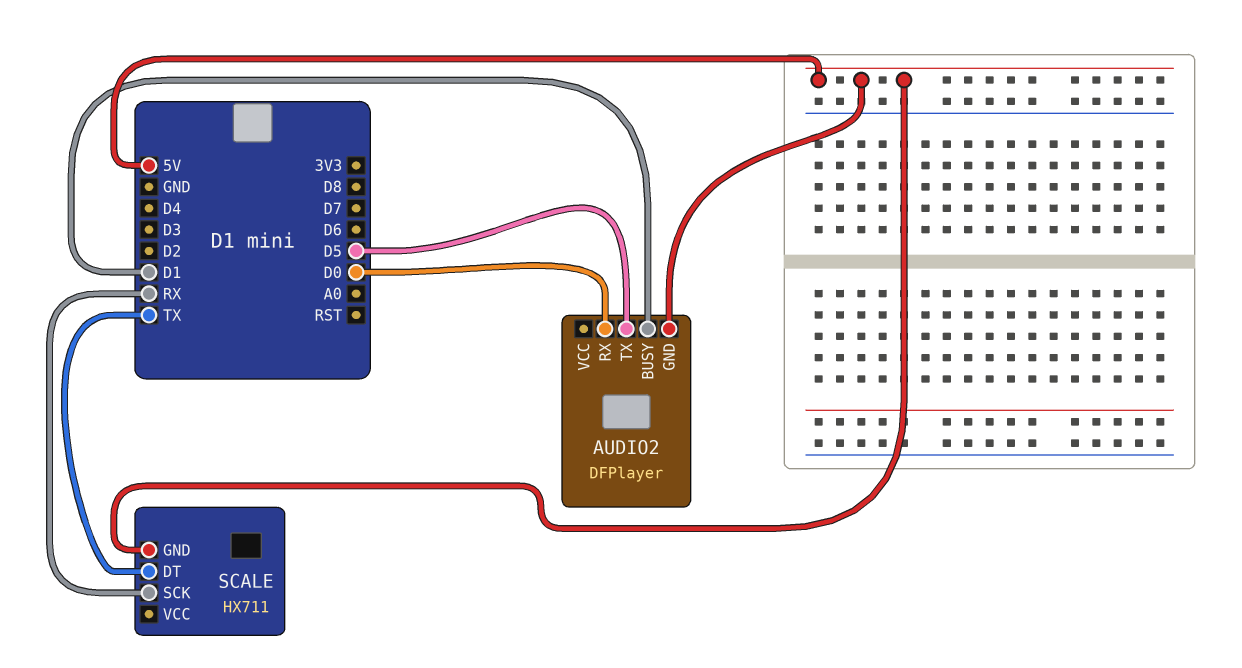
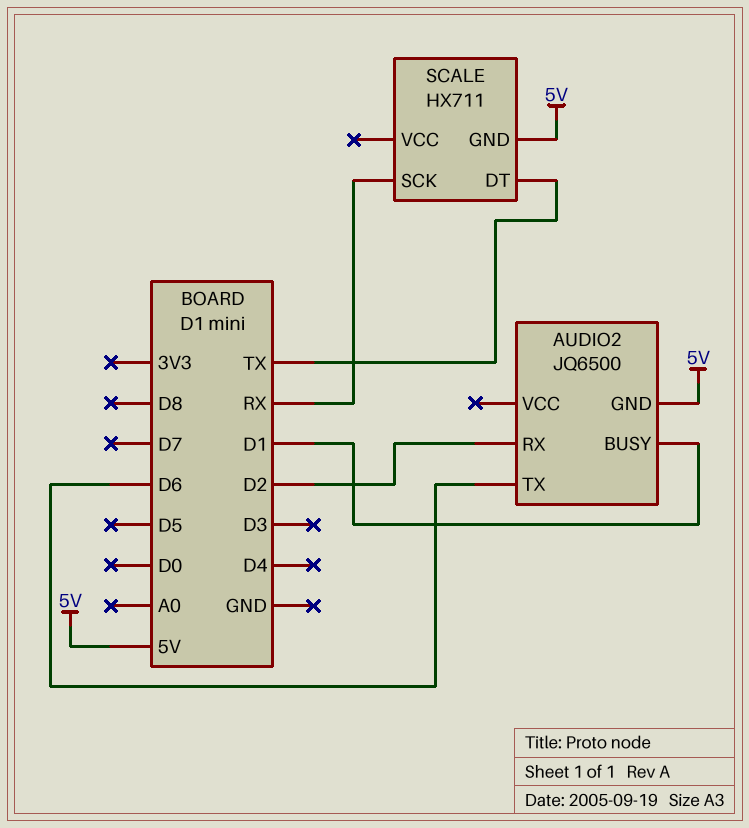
AUDIO2: DFPlayer -> JQ6500
AUDIO2 pin RX: D0 -> D2
AUDIO2 pin TX: D5 -> D6

